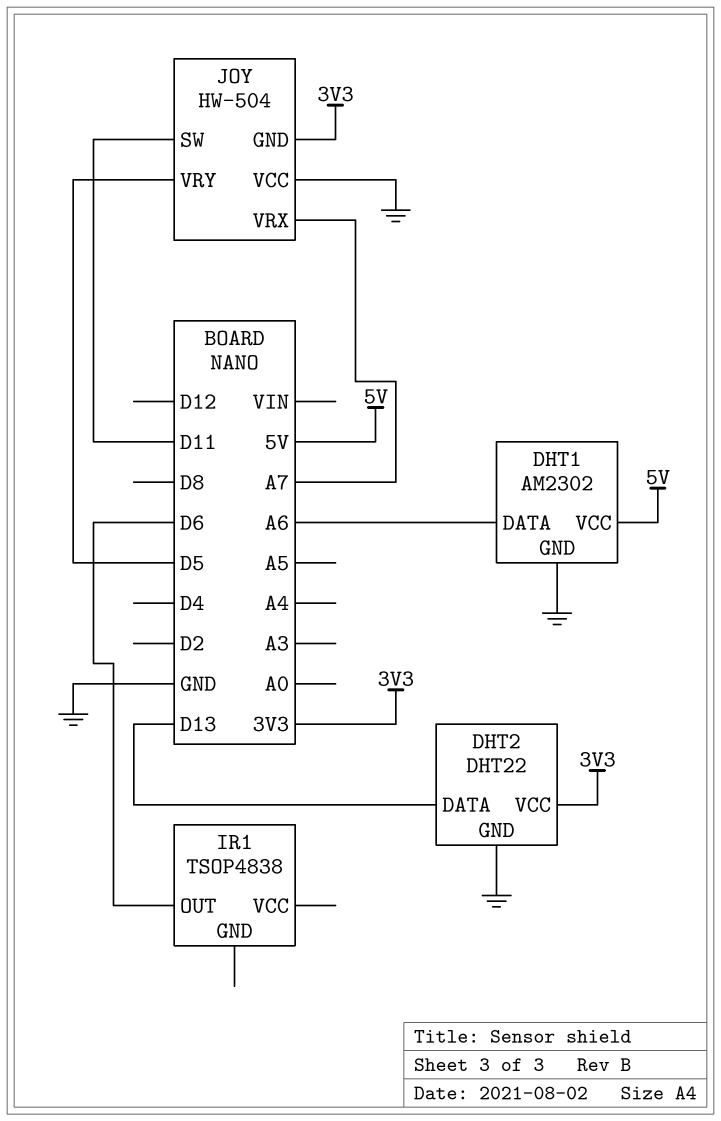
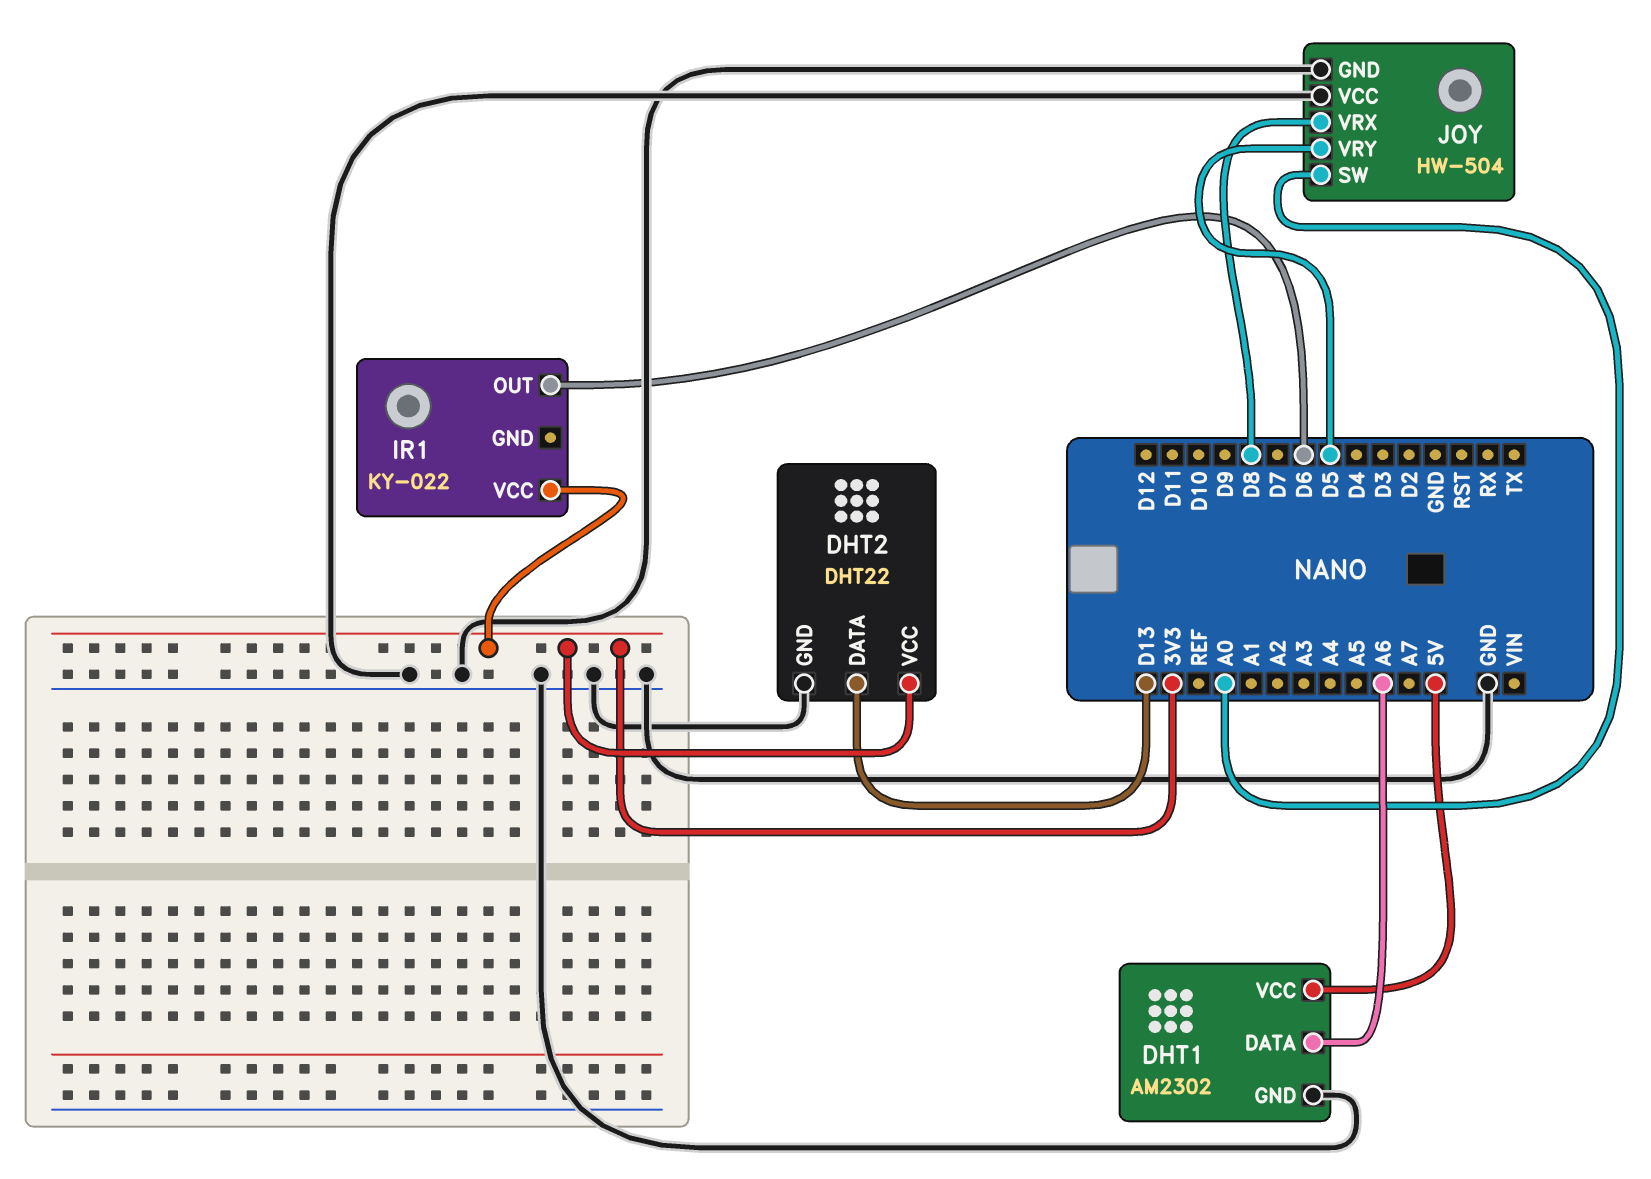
IR1: TSOP4838 -> KY-022
IR1 pin VCC: none -> 3V3
JOY pin GND: 3V3 -> GND
JOY pin SW: D11 -> A0
JOY pin VRX: A7 -> D8

